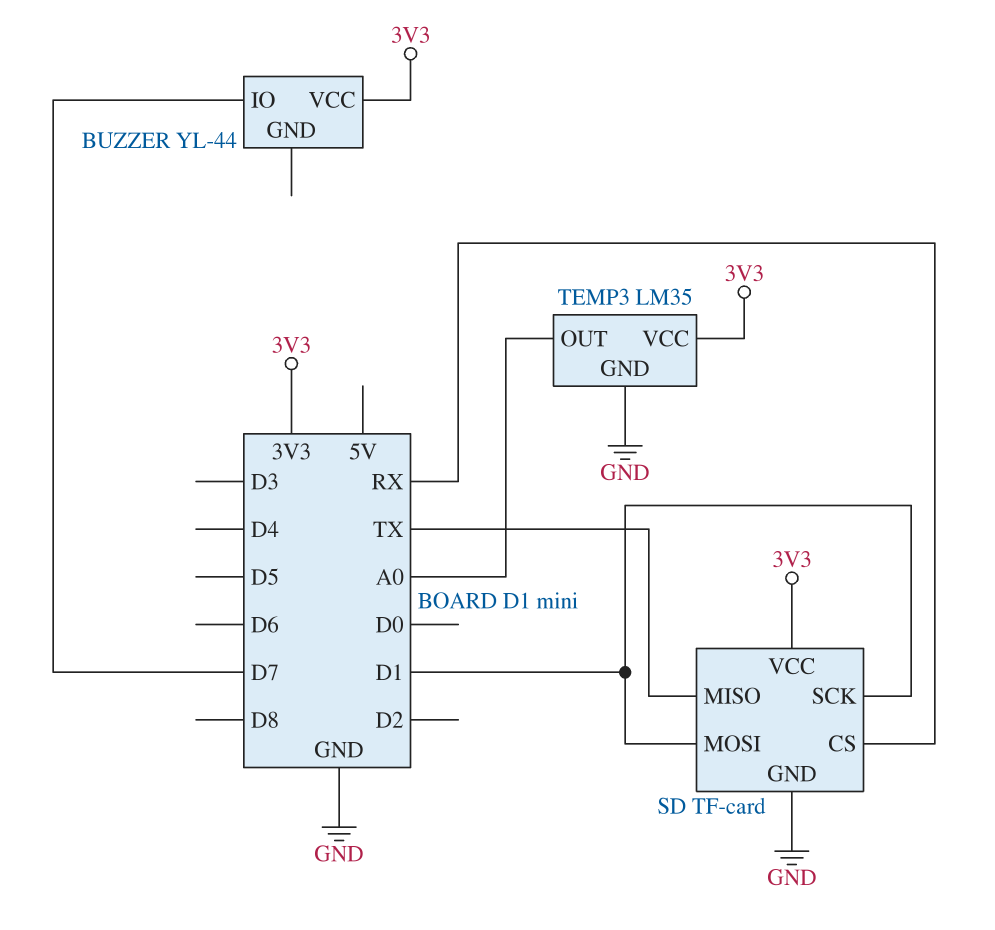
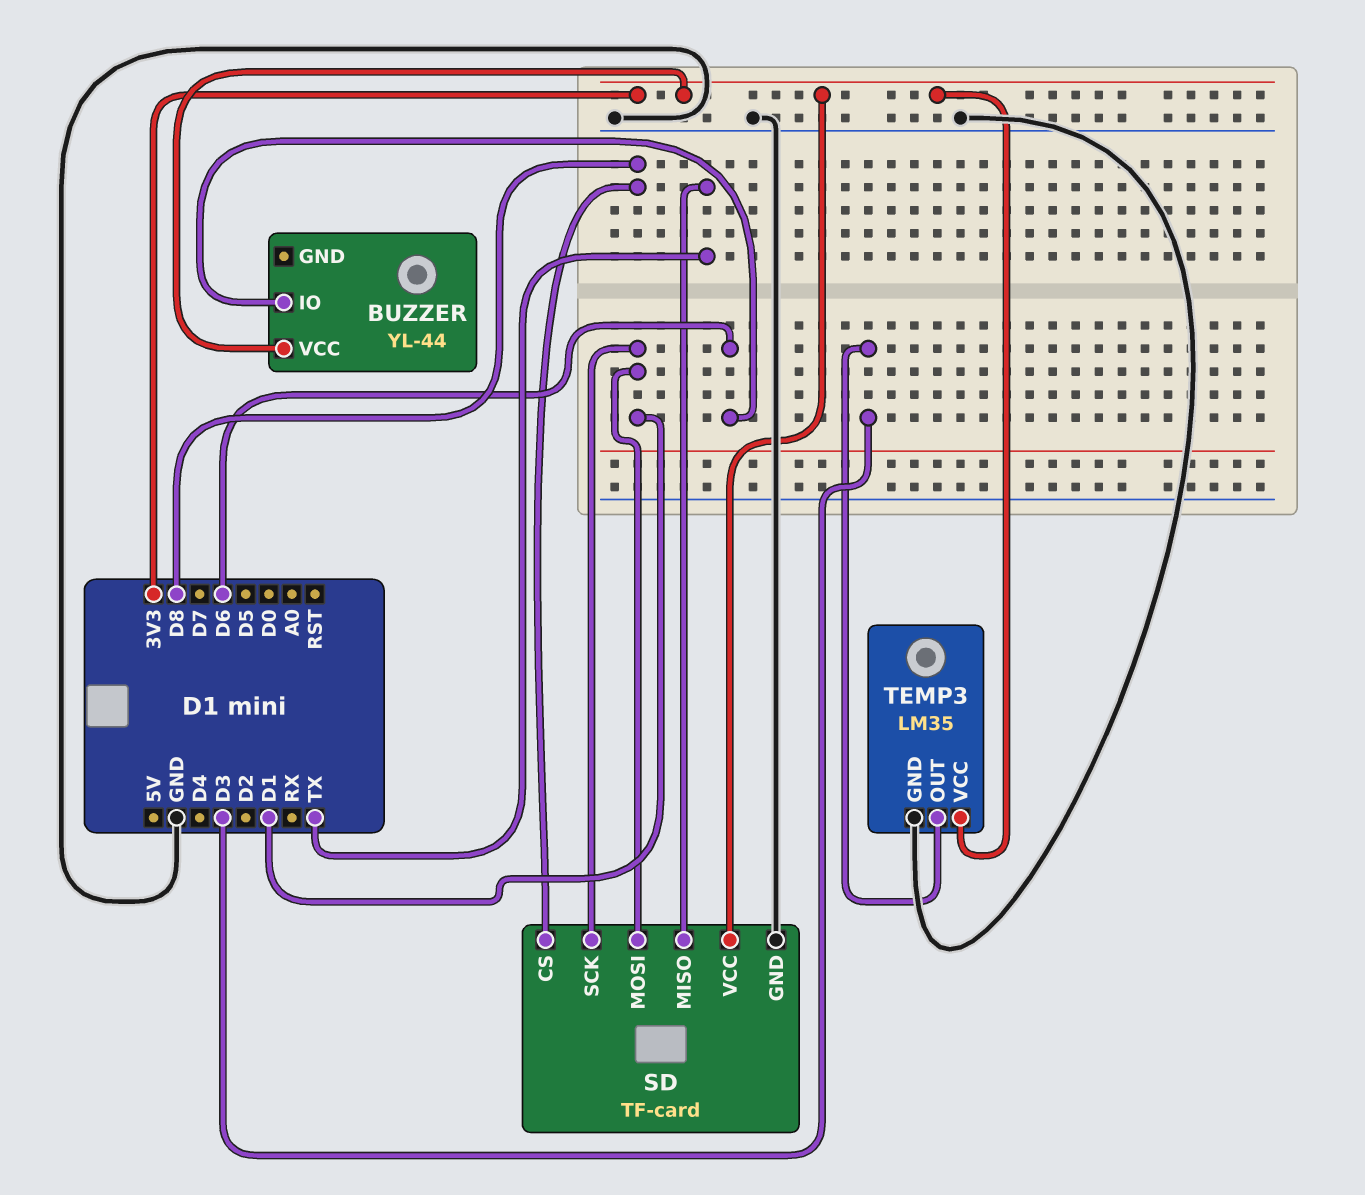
BUZZER pin IO: D7 -> D6
SD pin CS: RX -> D8
TEMP3 pin OUT: A0 -> D3

